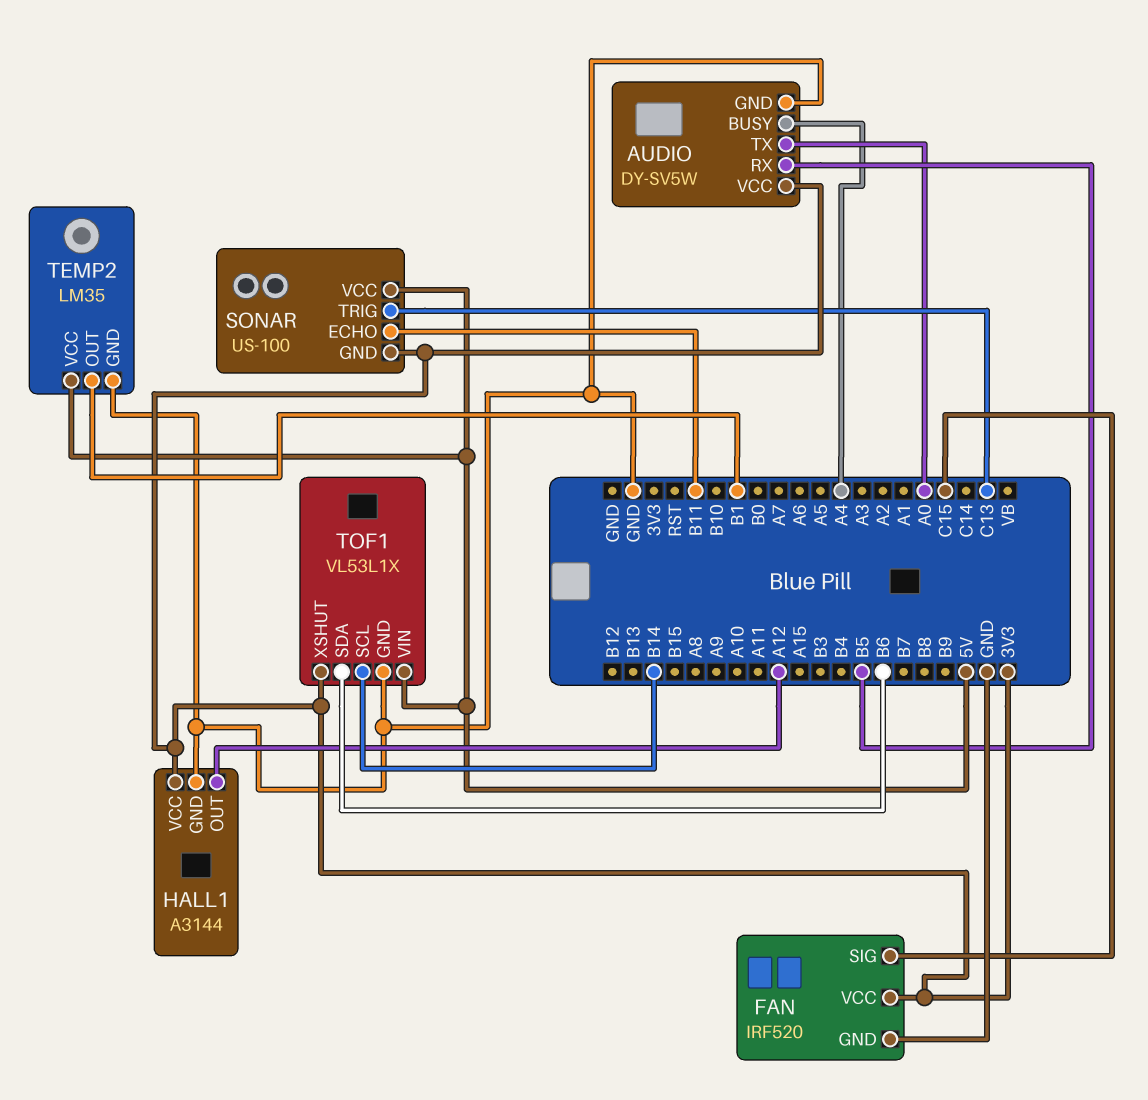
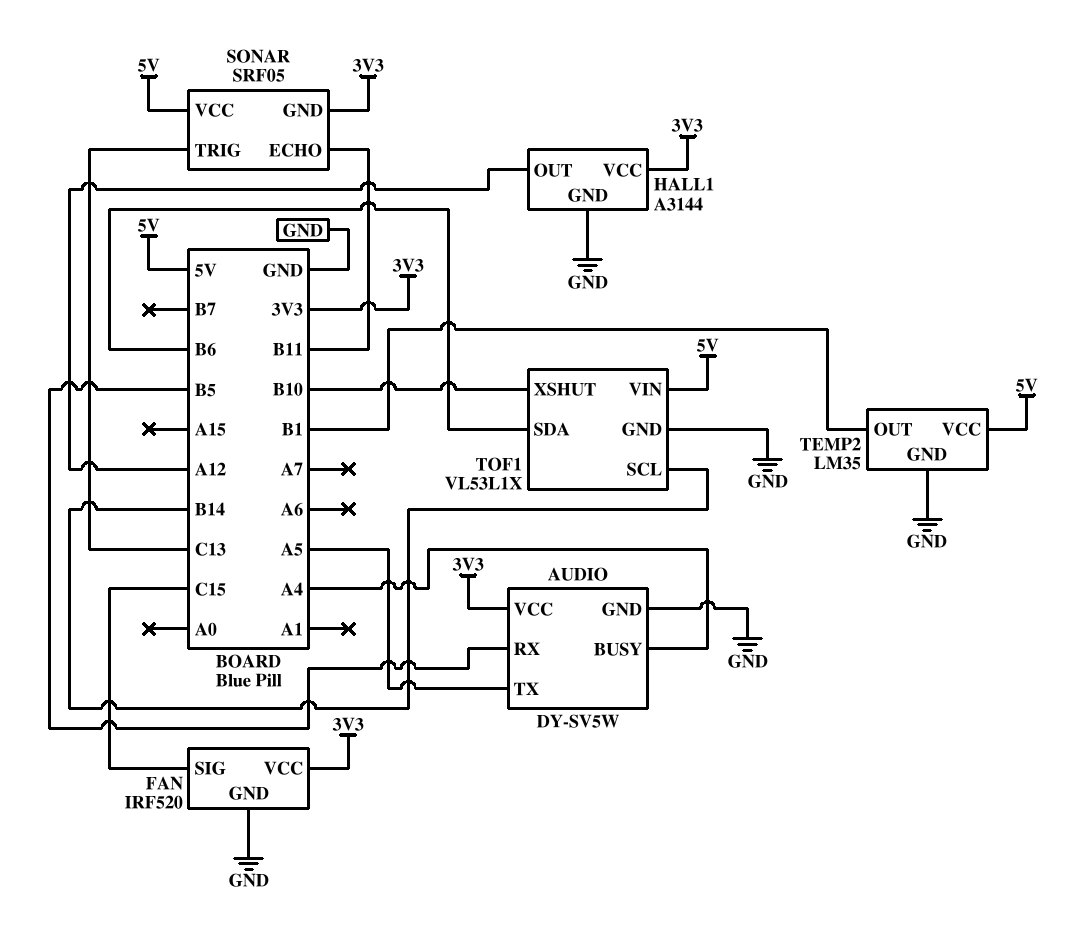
AUDIO pin TX: A0 -> A5
SONAR: US-100 -> SRF05
TOF1 pin XSHUT: 3V3 -> B10

